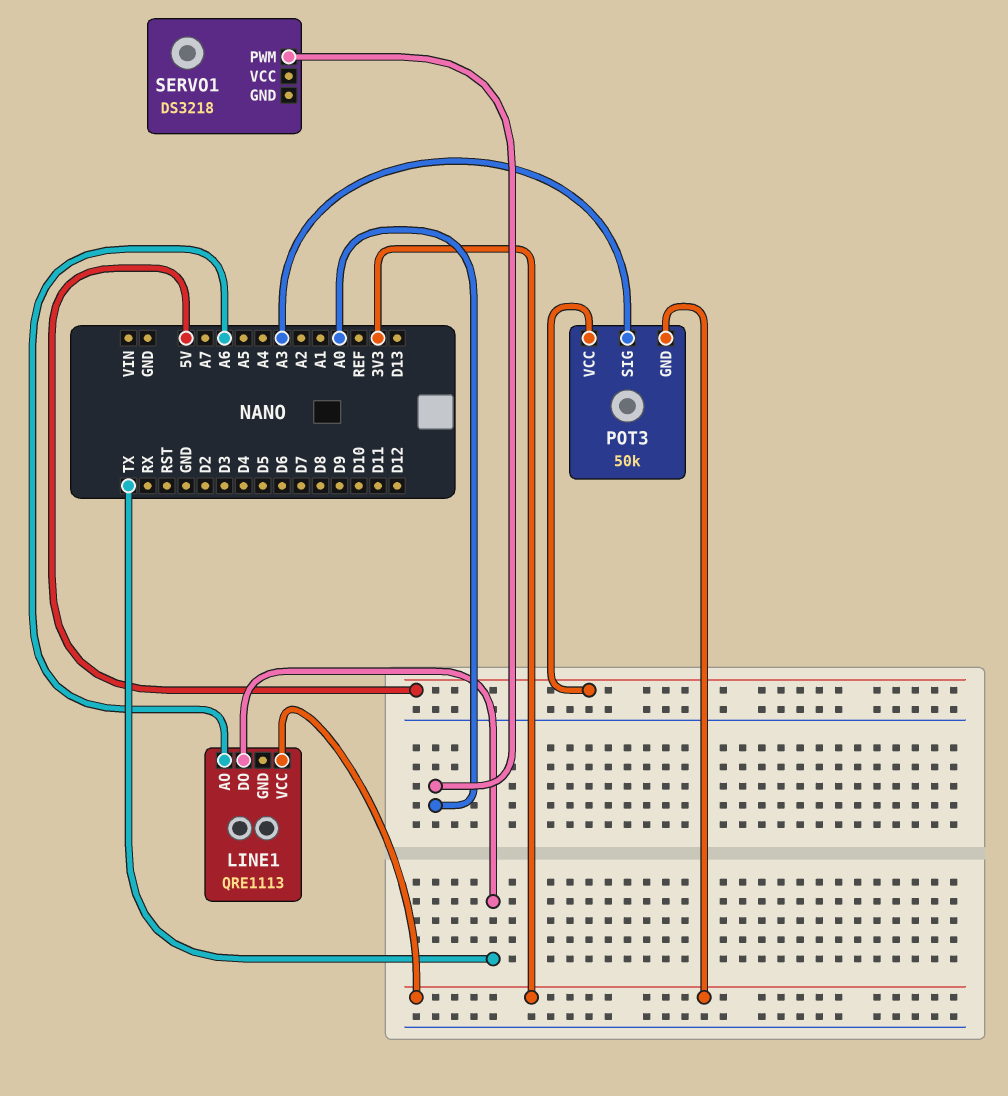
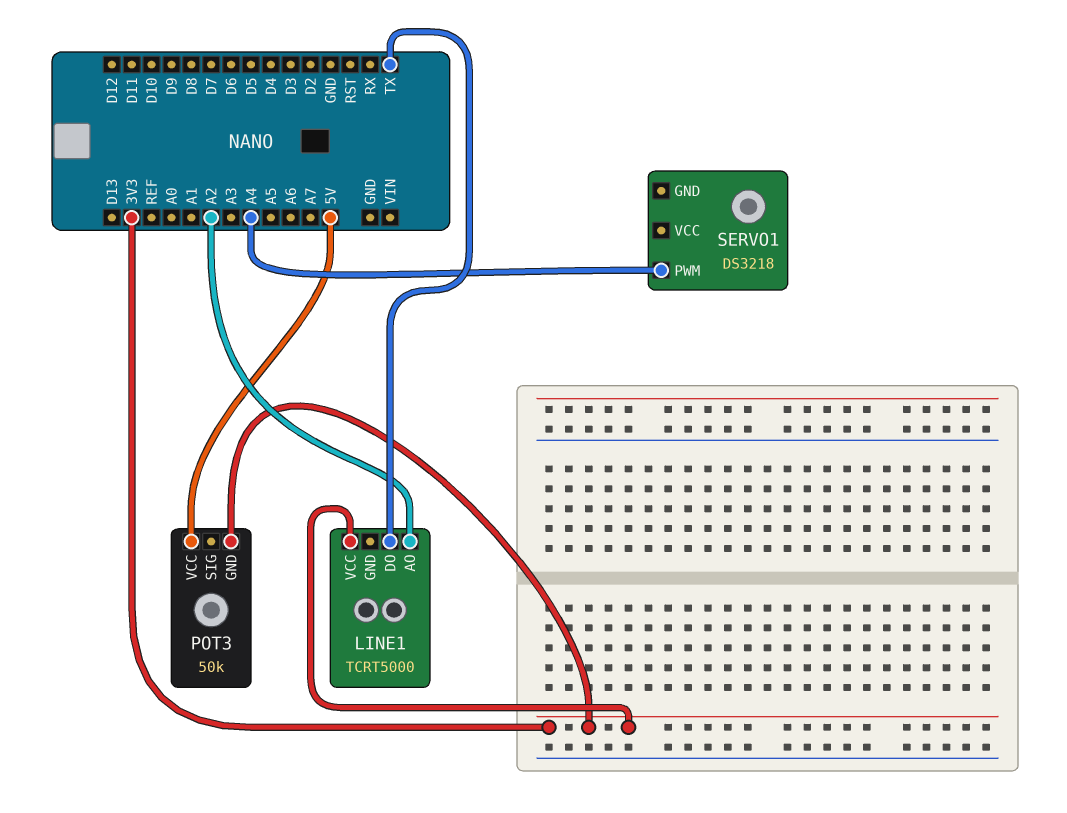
LINE1: QRE1113 -> TCRT5000
LINE1 pin AO: A6 -> A2
POT3 pin SIG: A3 -> none
SERVO1 pin PWM: A0 -> A4

